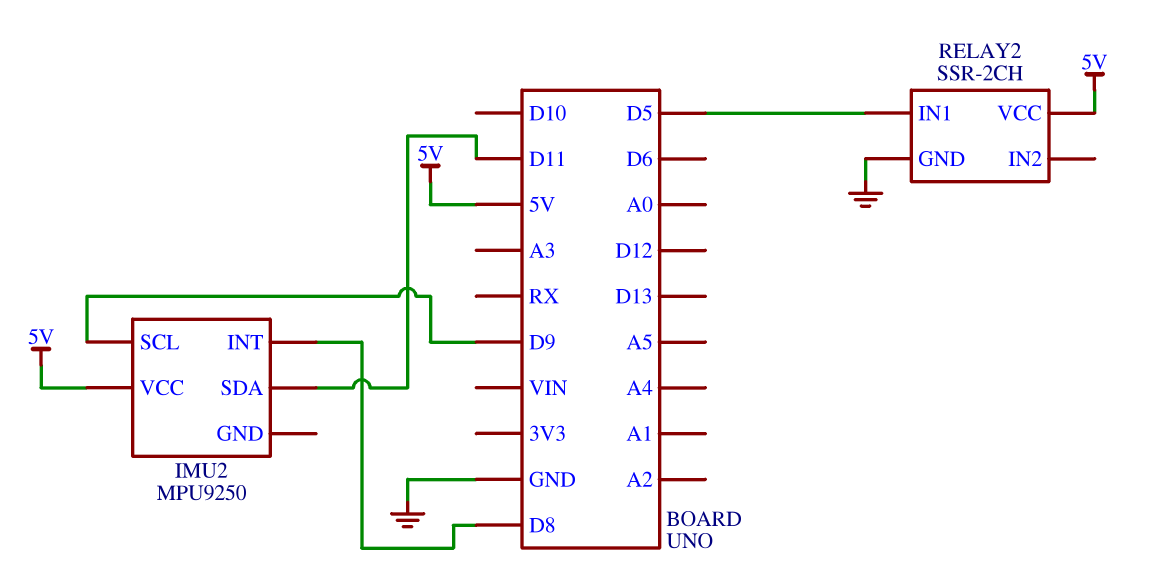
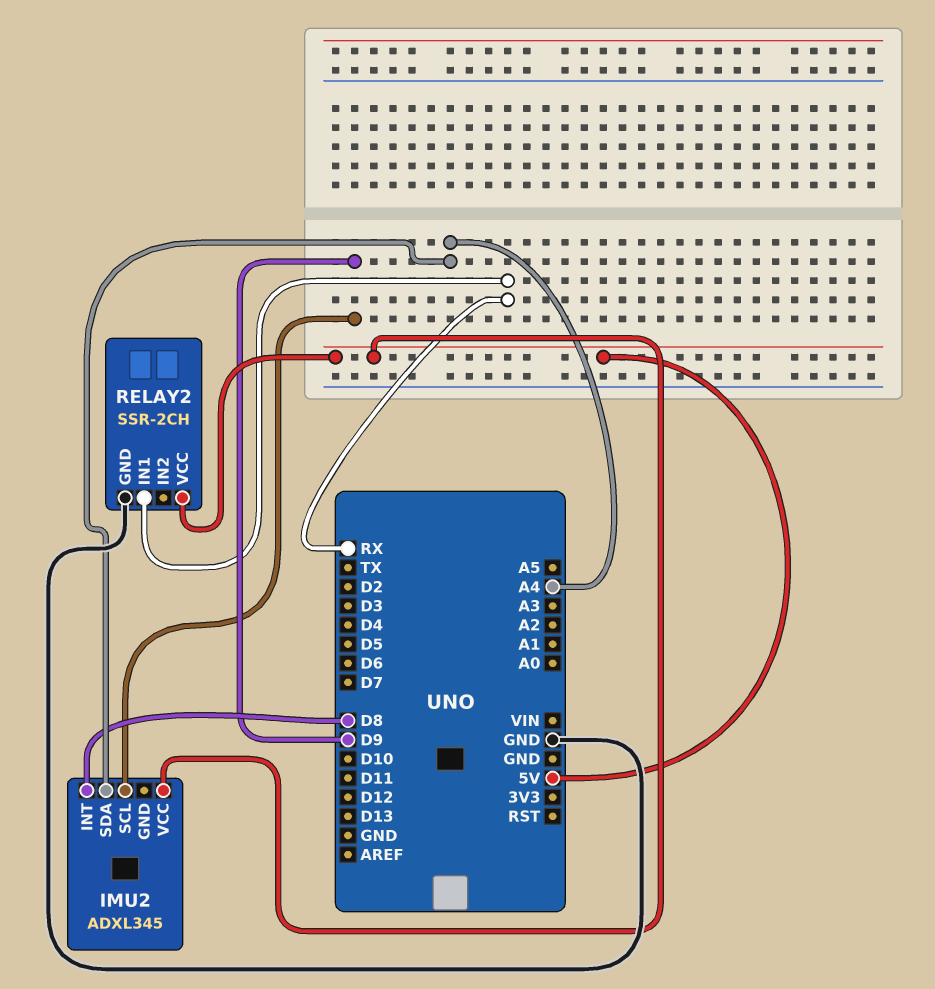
IMU2: MPU9250 -> ADXL345
IMU2 pin SDA: D11 -> A4
RELAY2 pin IN1: D5 -> RX

